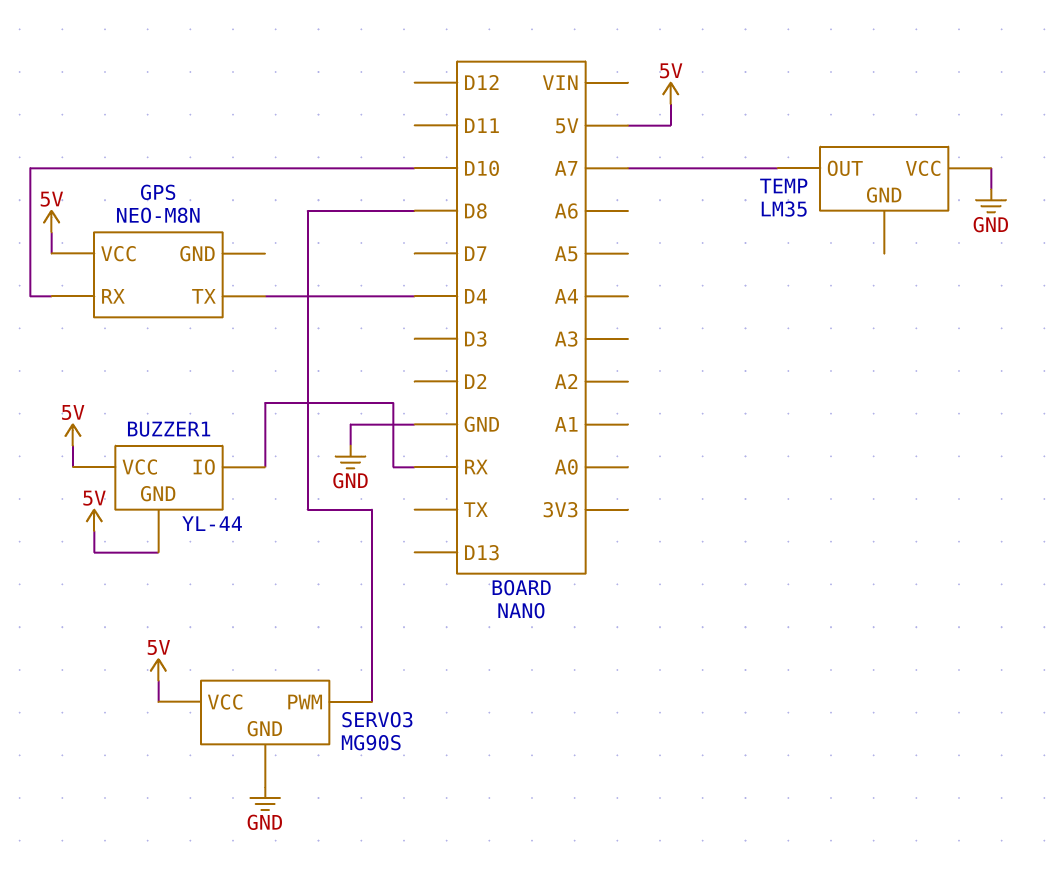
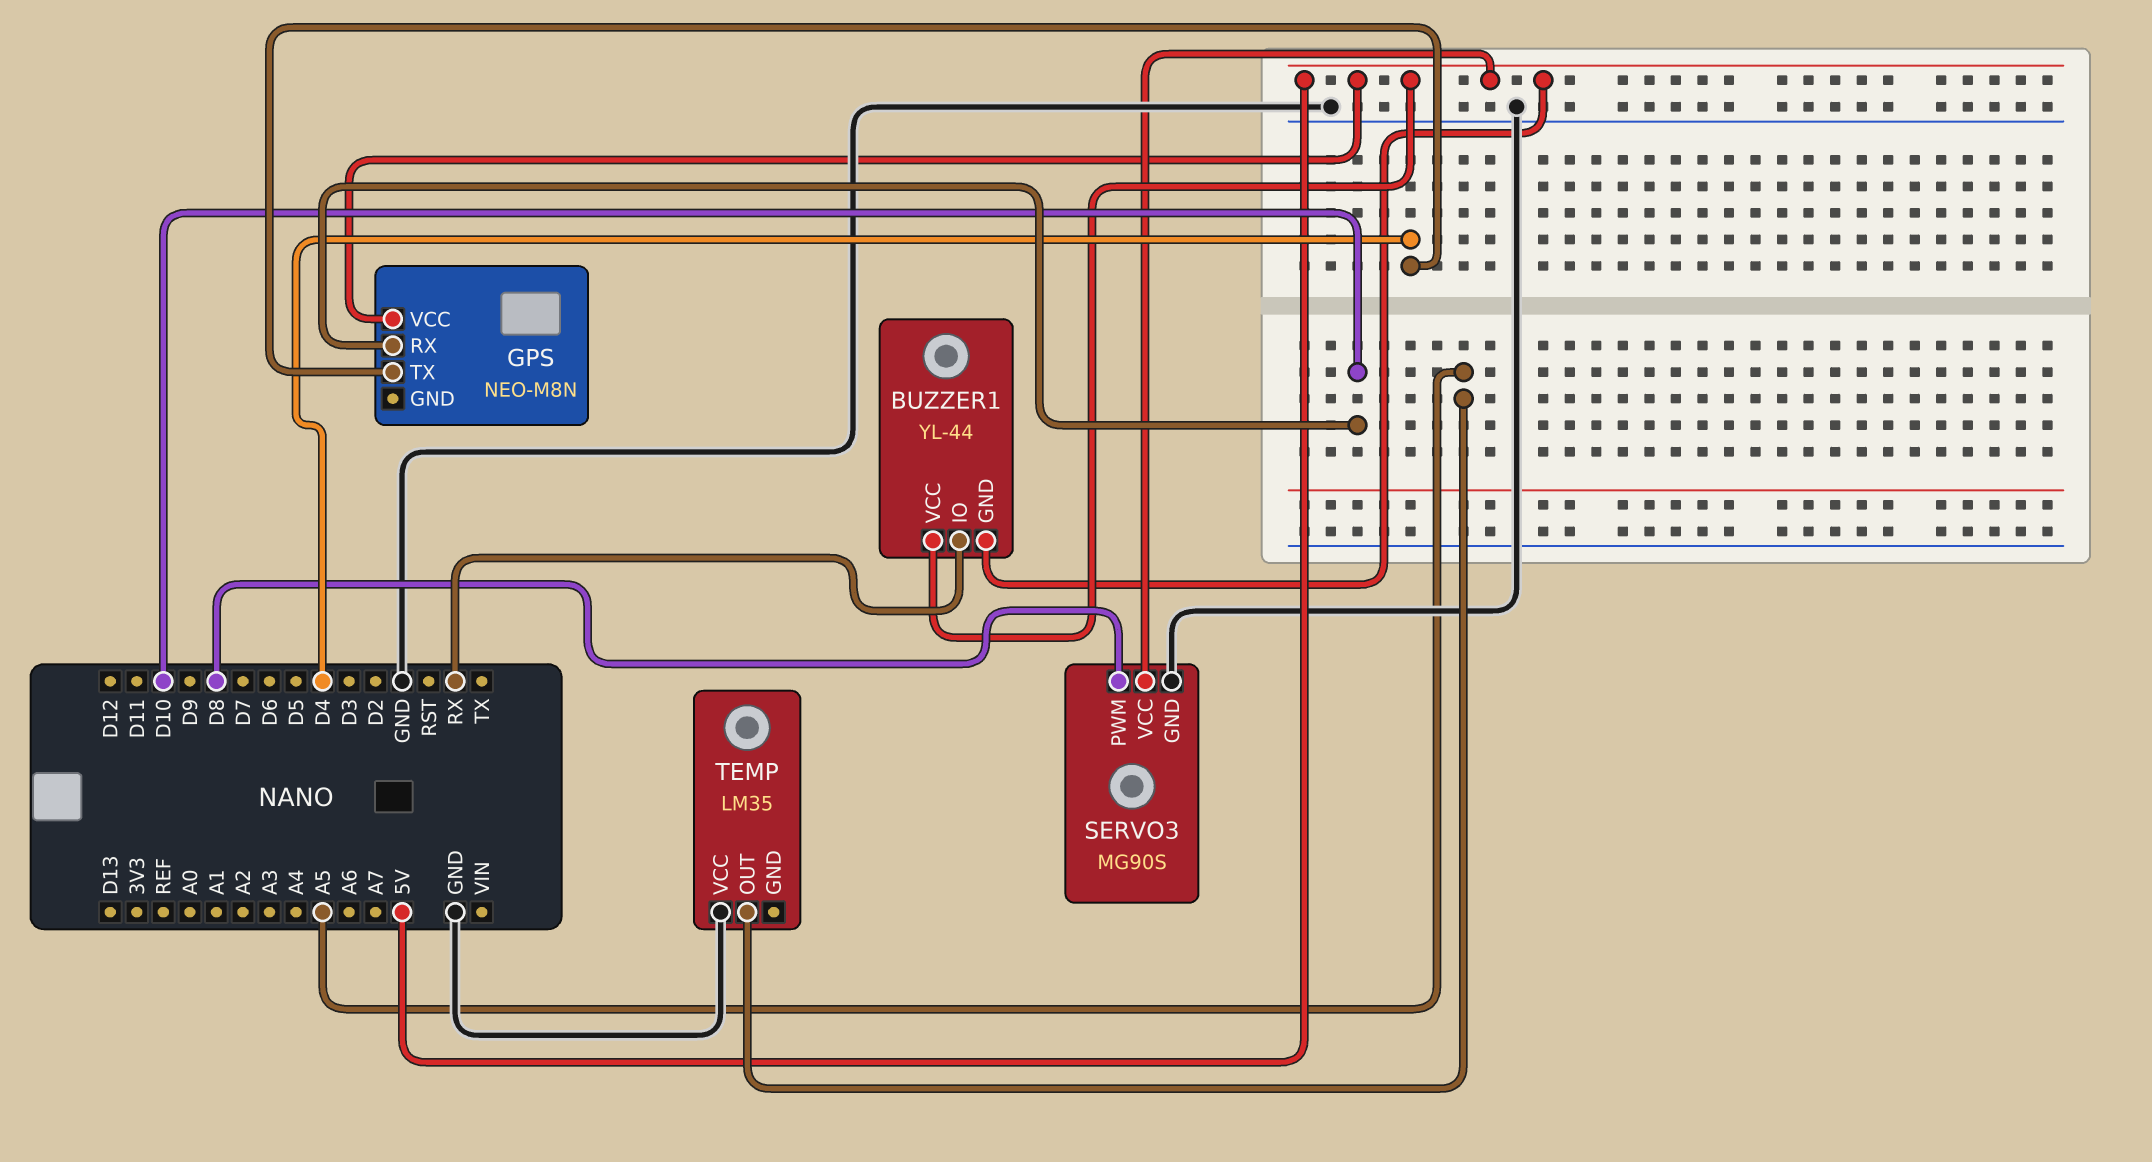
TEMP pin OUT: A7 -> A5

